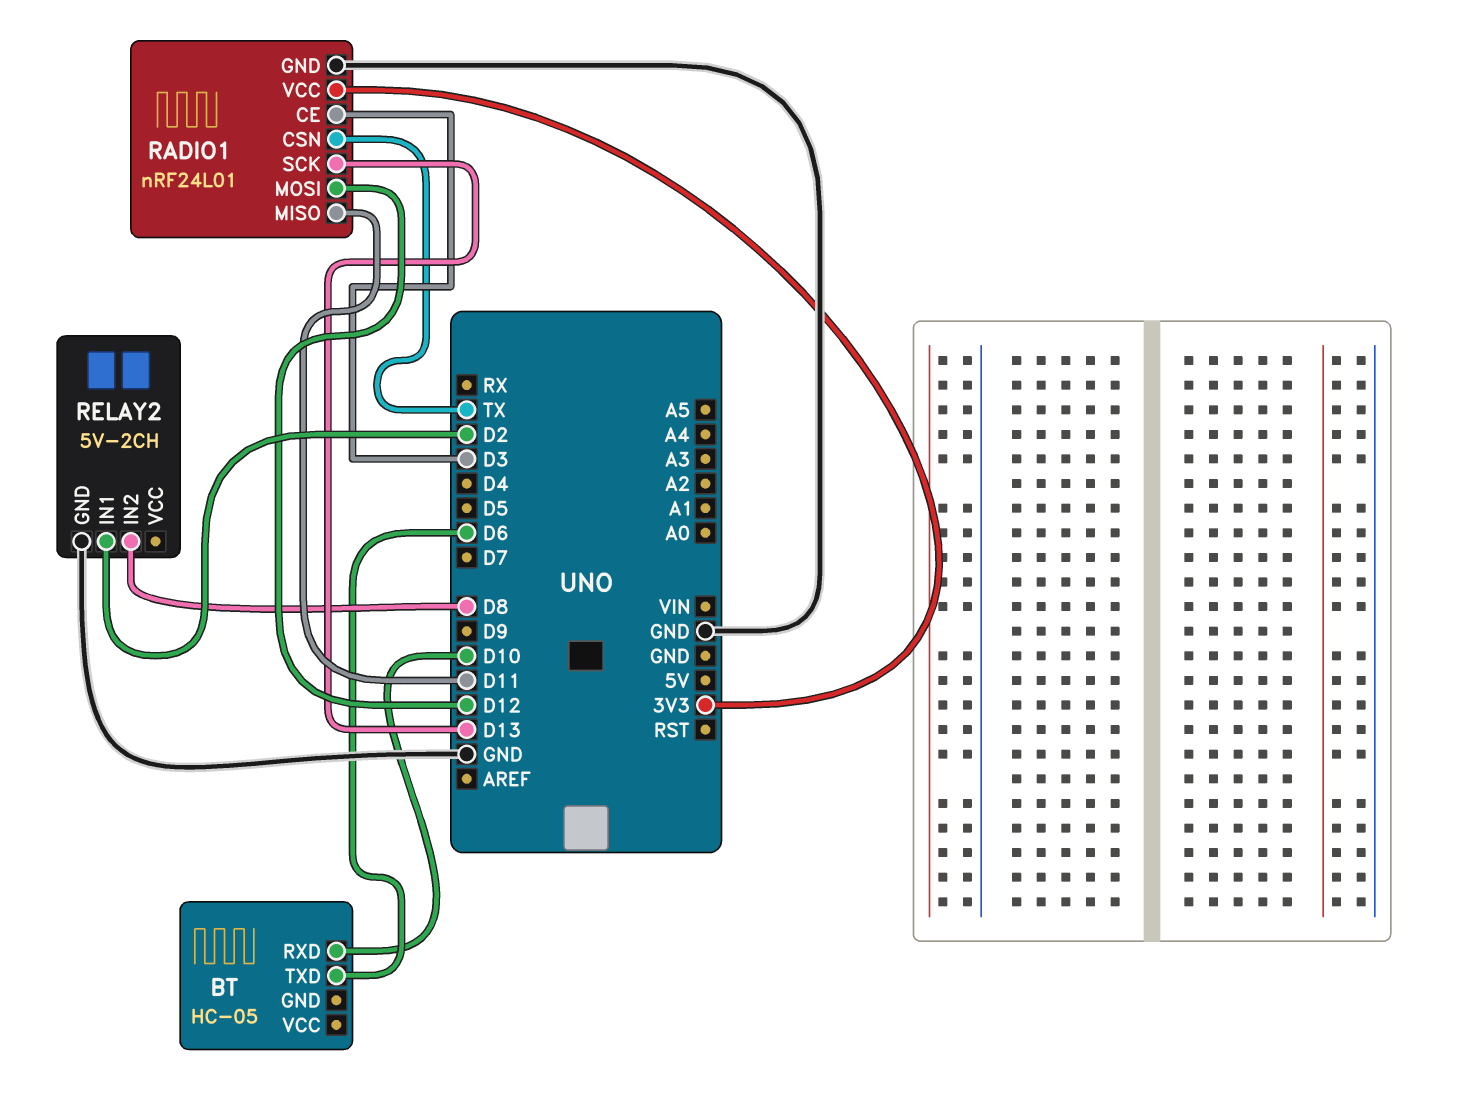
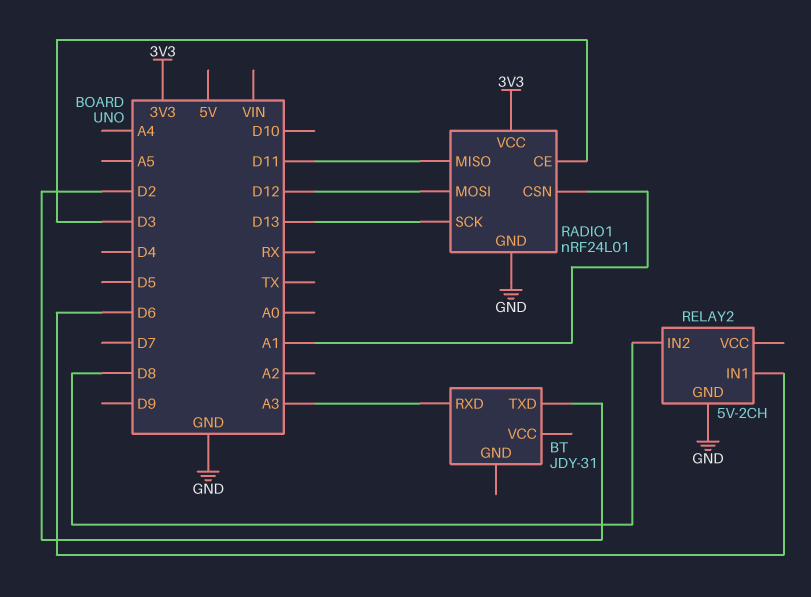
BT: HC-05 -> JDY-31
BT pin RXD: D10 -> A3
BT pin TXD: D6 -> D2
RADIO1 pin CSN: TX -> A1
RELAY2 pin IN1: D2 -> D6

